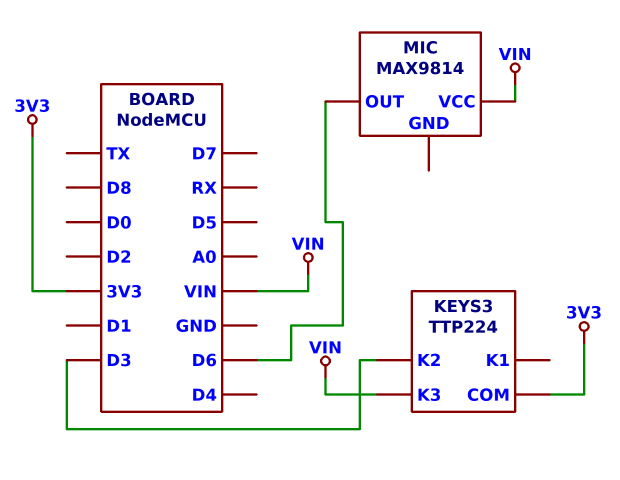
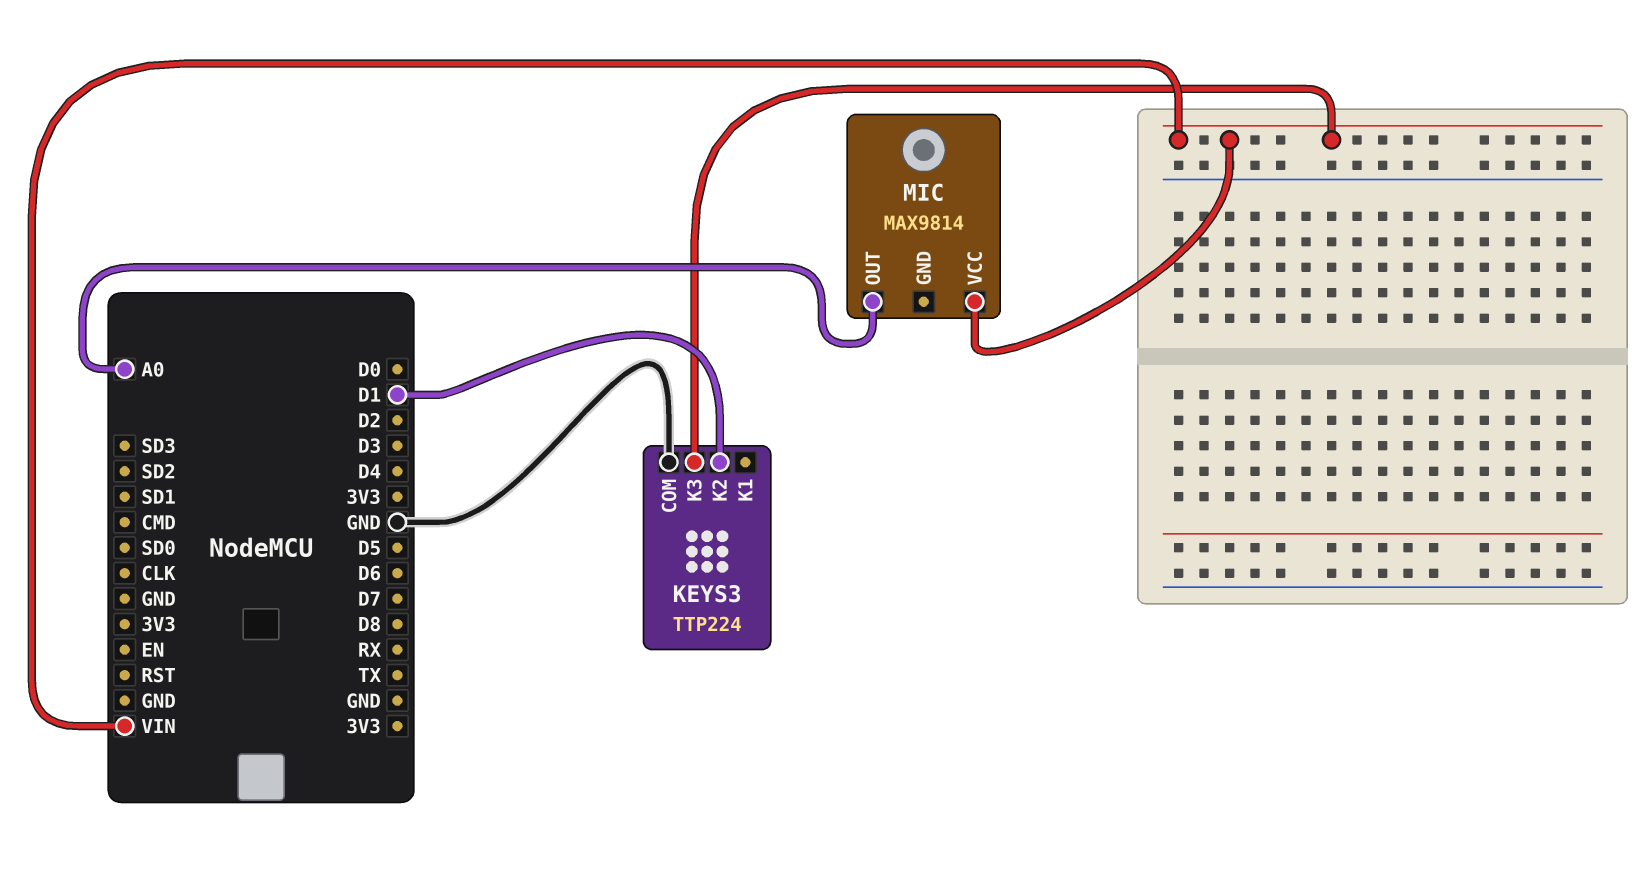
KEYS3 pin COM: 3V3 -> GND
KEYS3 pin K2: D3 -> D1
MIC pin OUT: D6 -> A0

